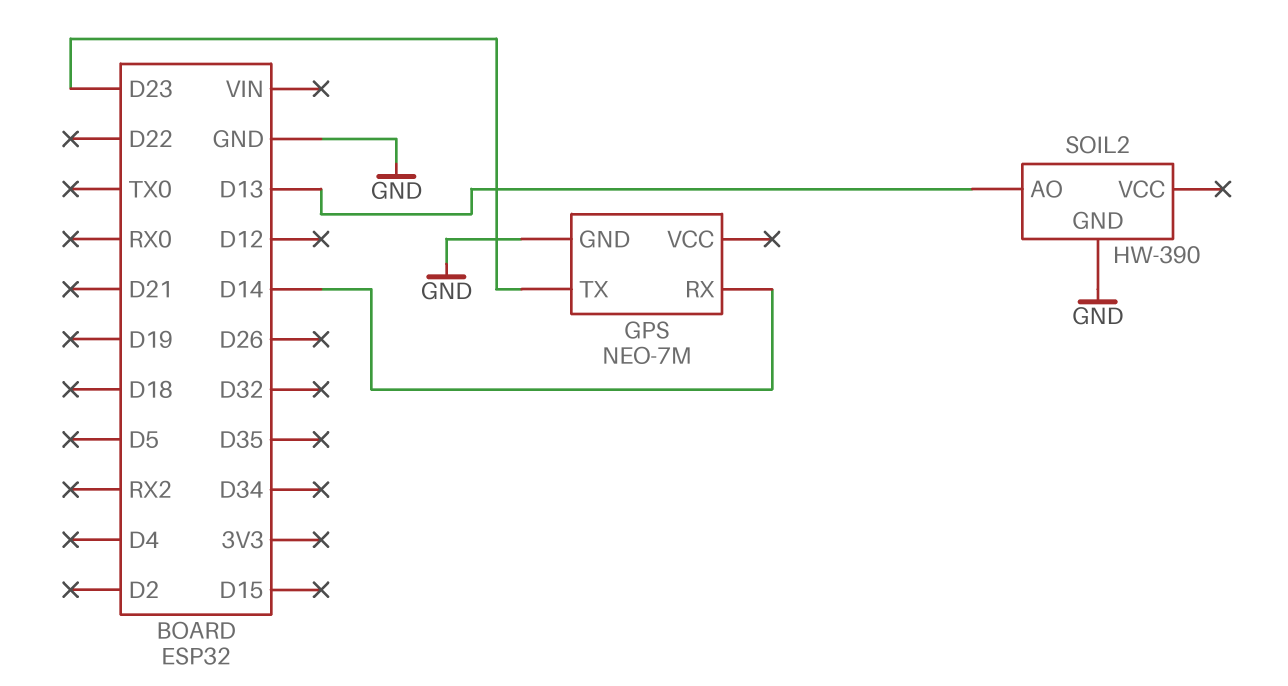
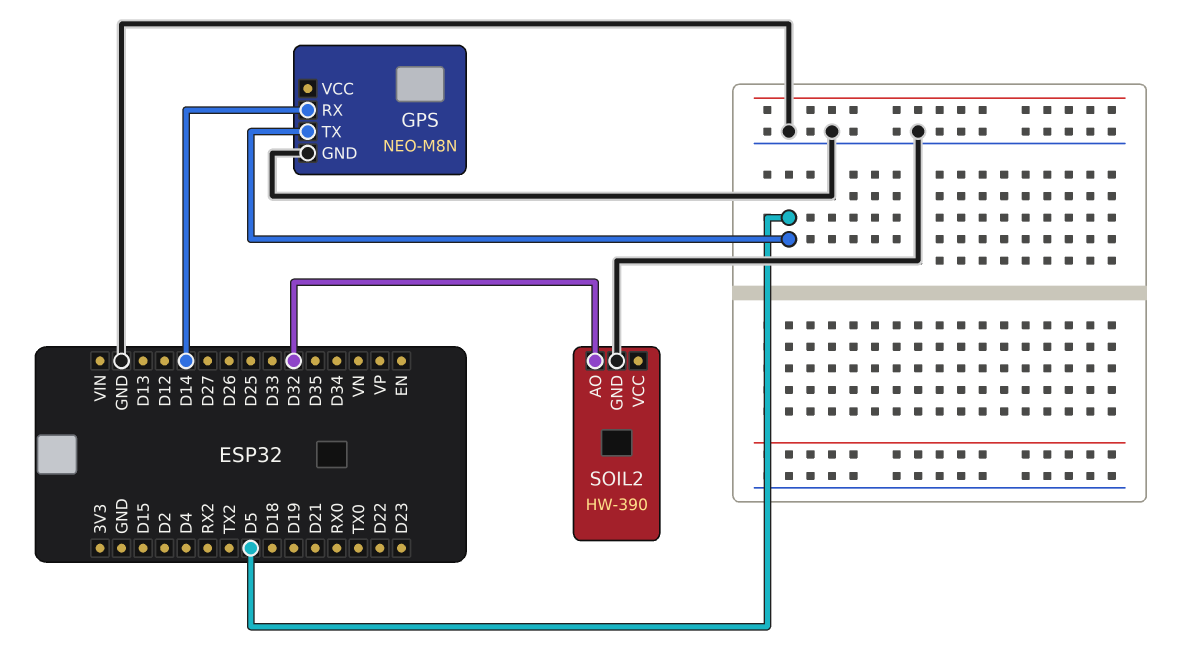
GPS: NEO-7M -> NEO-M8N
GPS pin TX: D23 -> D5
SOIL2 pin AO: D13 -> D32

